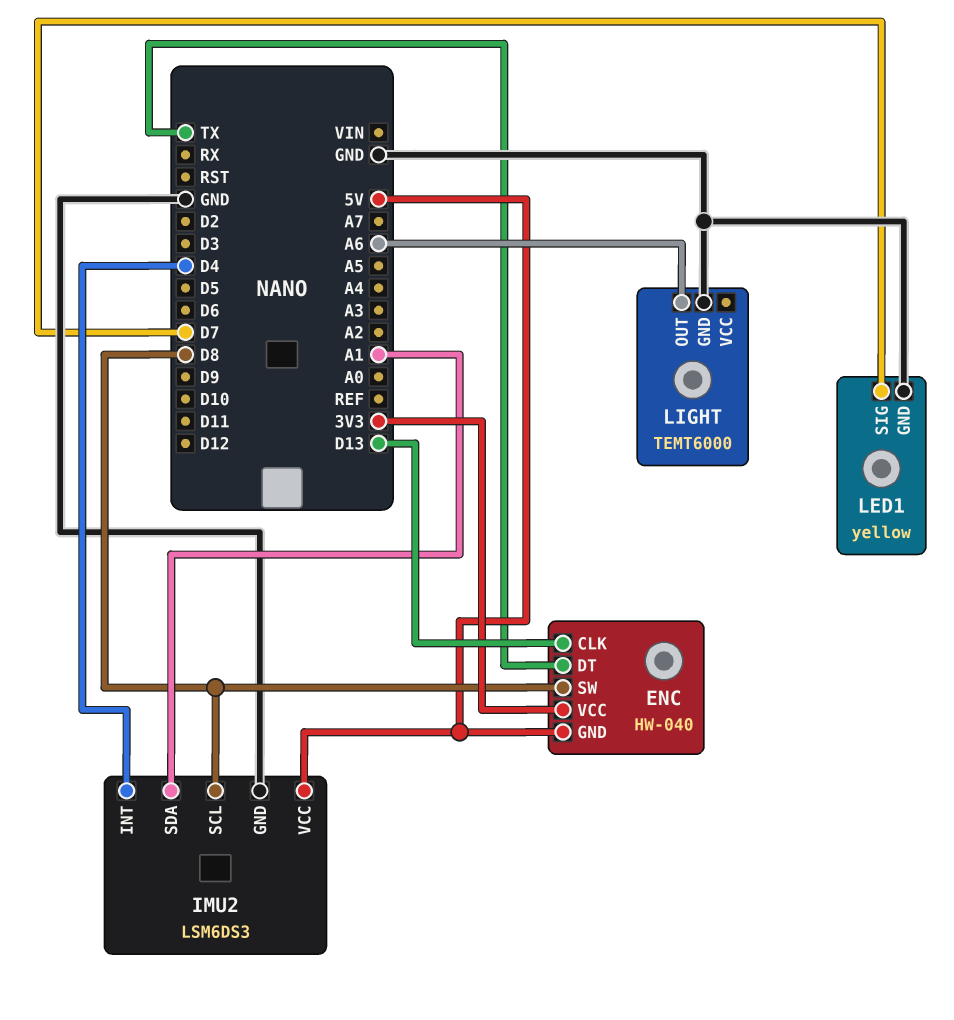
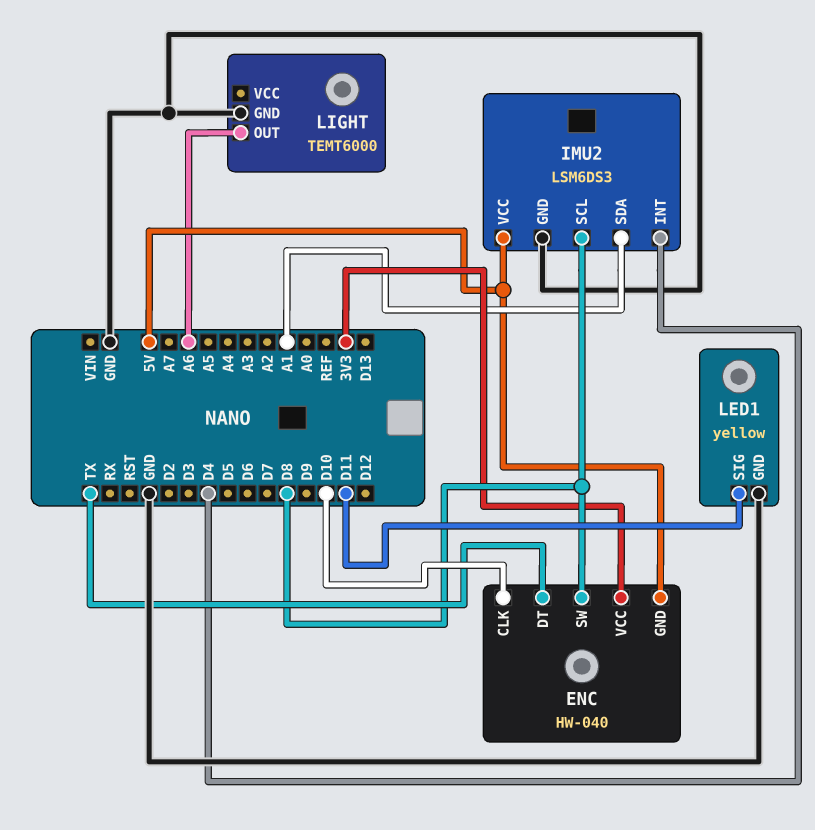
ENC pin CLK: D13 -> D10
LED1 pin SIG: D7 -> D11

